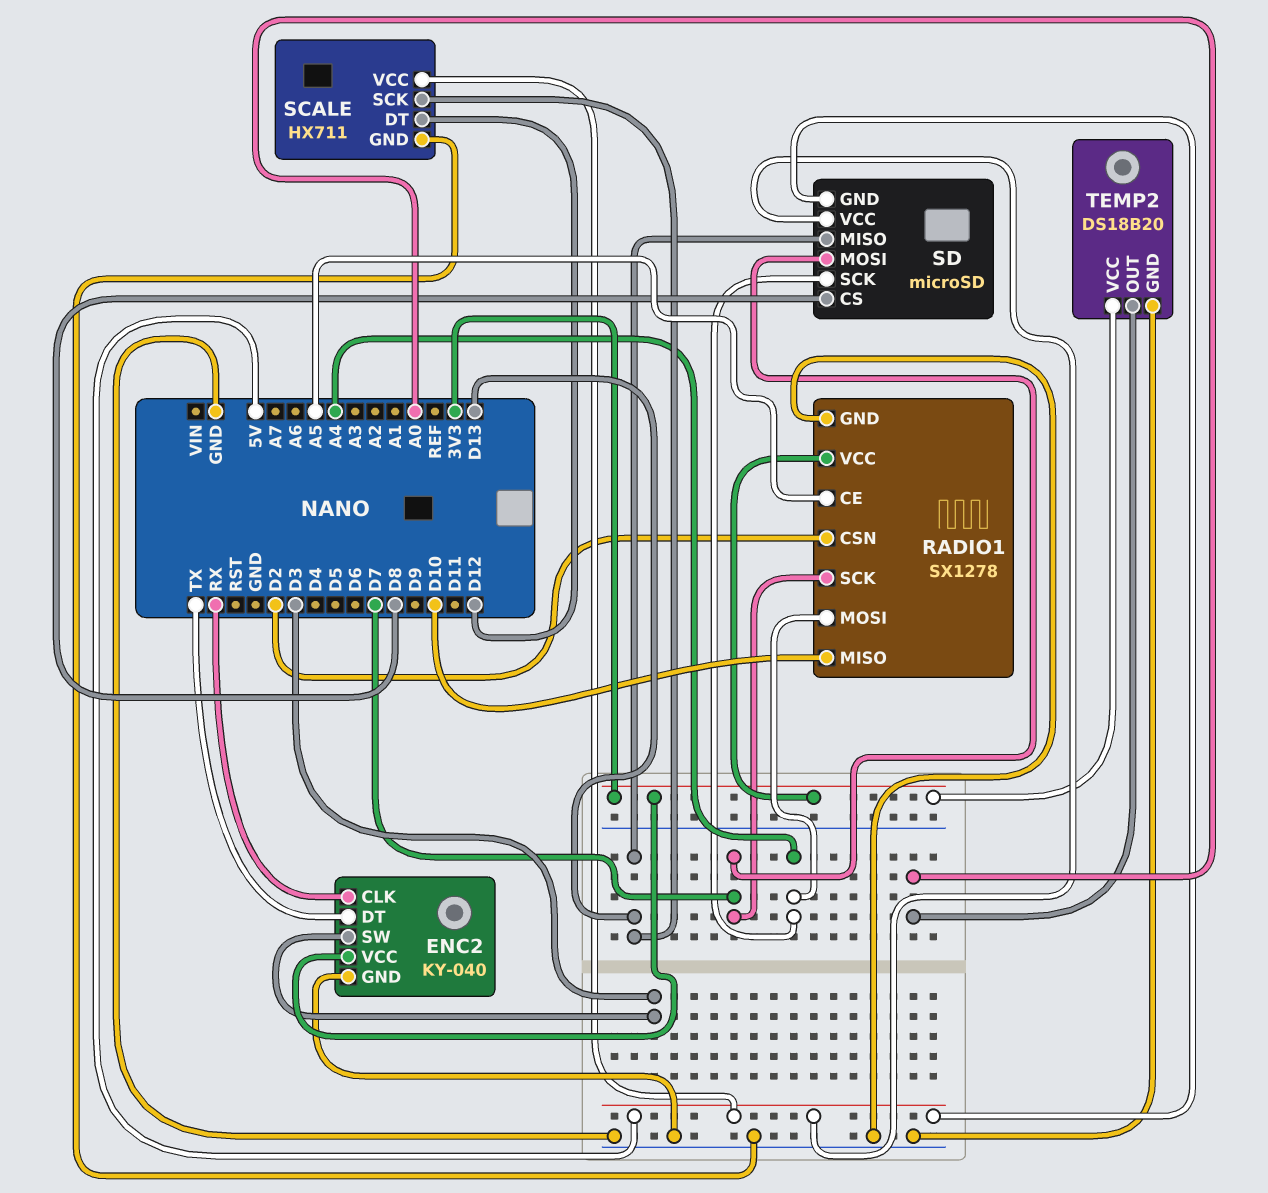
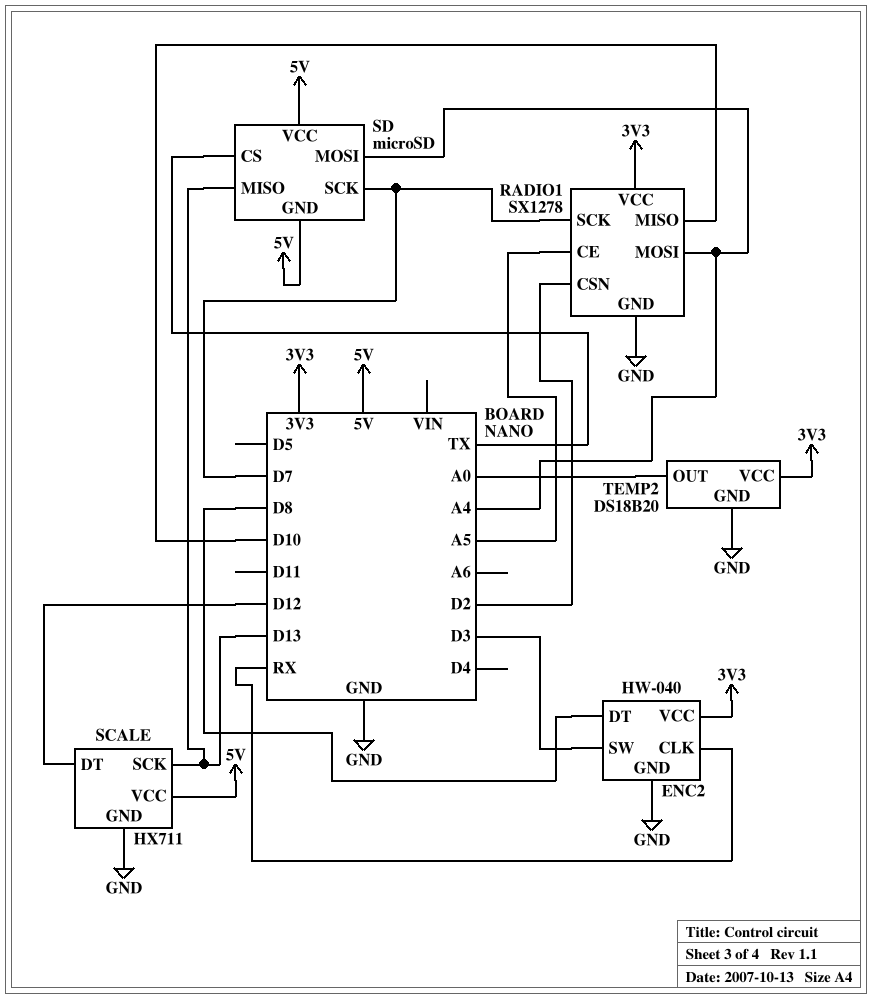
ENC2: KY-040 -> HW-040
ENC2 pin DT: TX -> D8
SD pin CS: D8 -> TX
SD pin MOSI: D7 -> A4
SD pin SCK: A4 -> D7

